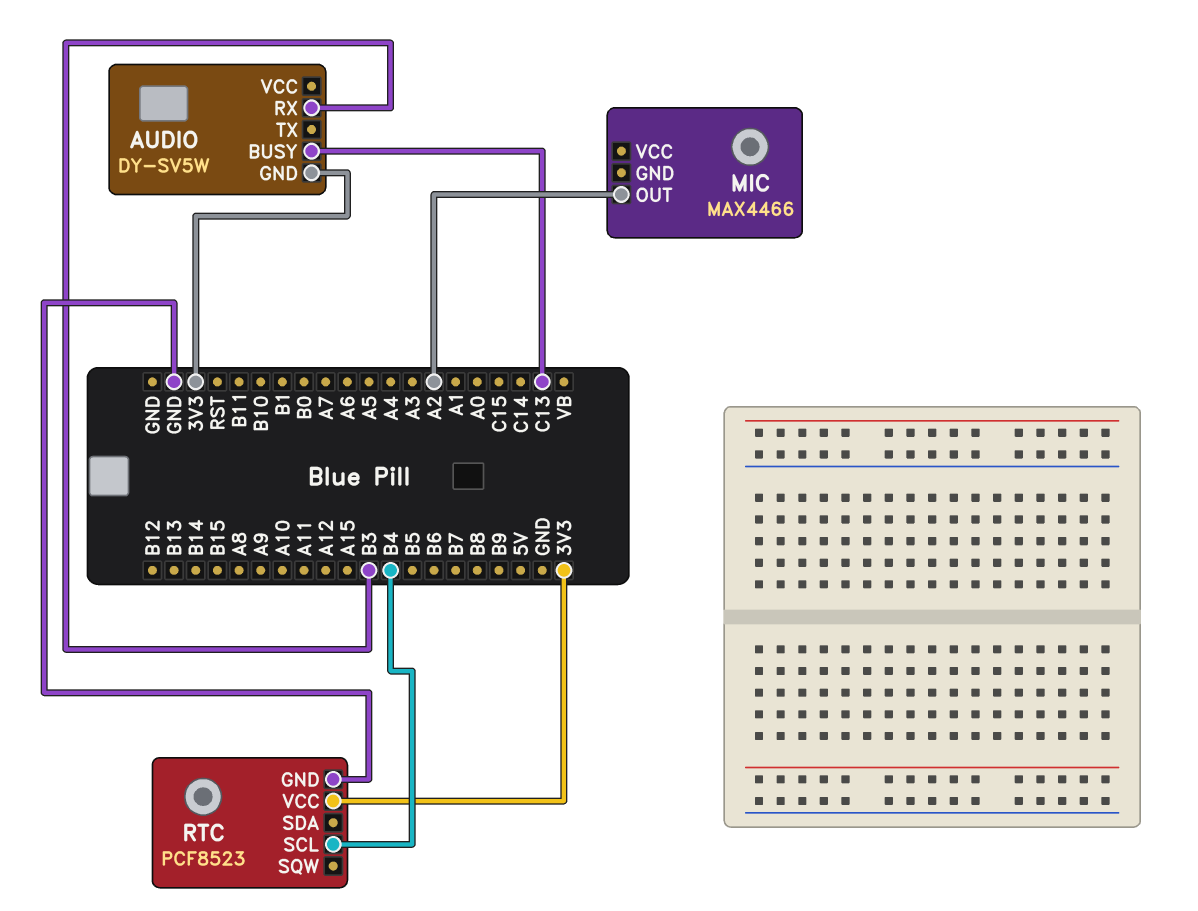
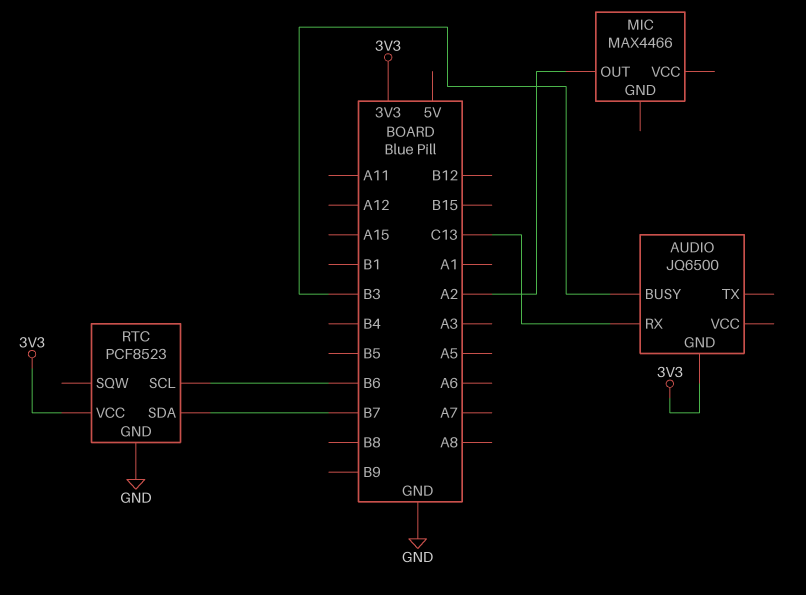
AUDIO: DY-SV5W -> JQ6500
AUDIO pin BUSY: C13 -> B3
AUDIO pin RX: B3 -> C13
RTC pin SCL: B4 -> B6
RTC pin SDA: none -> B7

